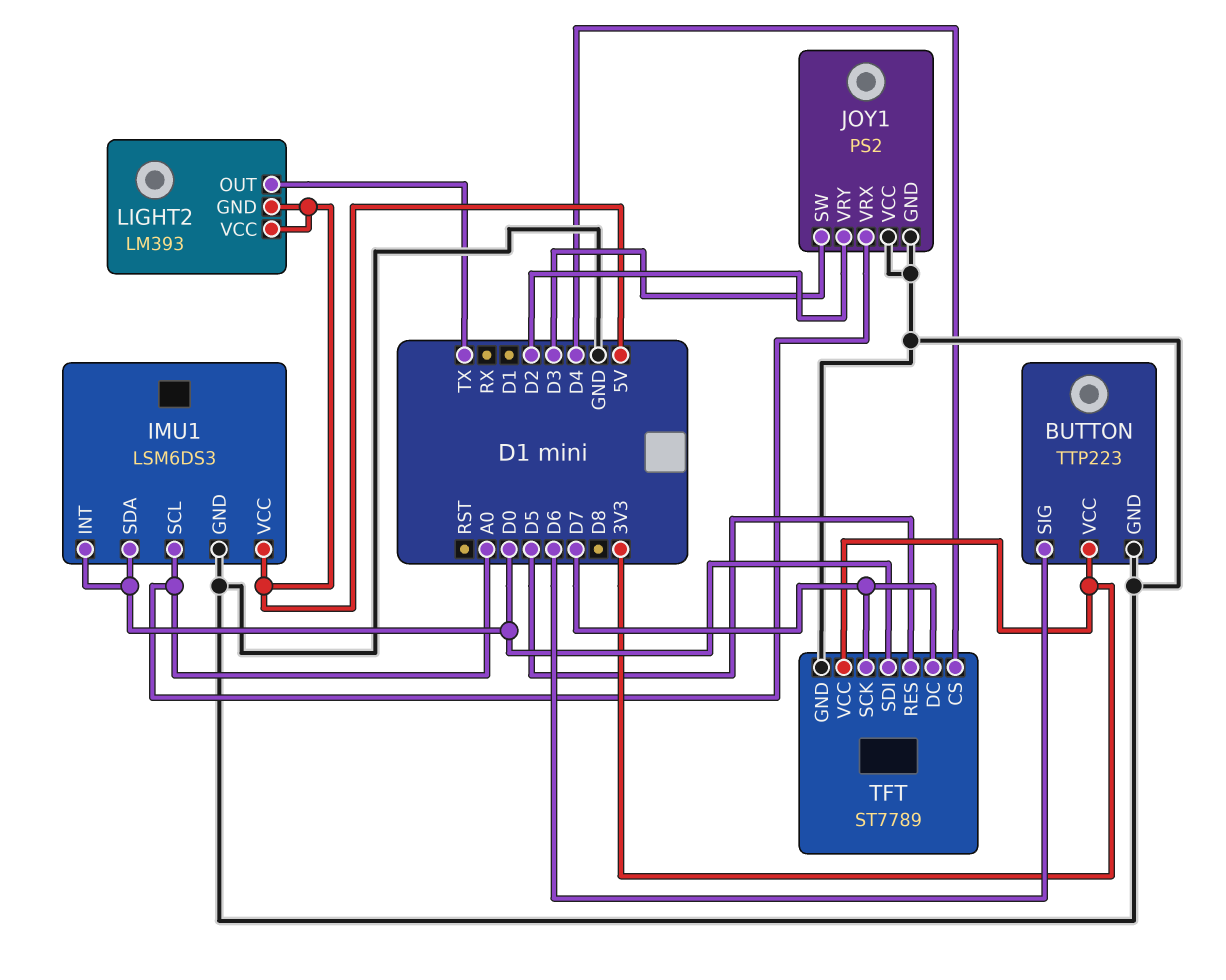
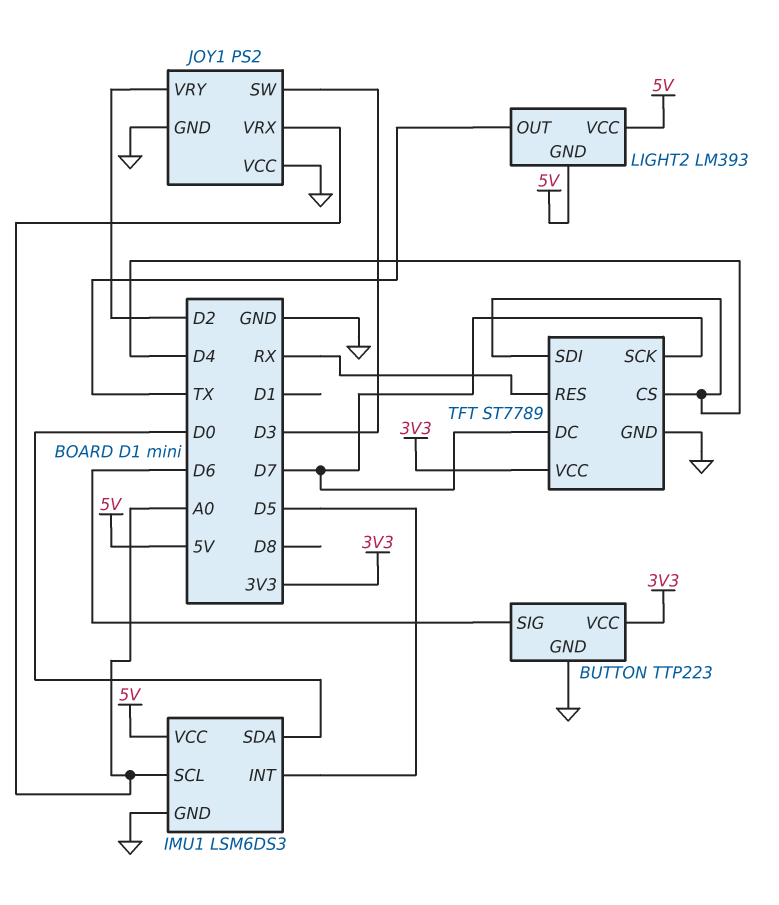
IMU1 pin INT: D0 -> D5
TFT pin RES: D5 -> RX
TFT pin SDI: D0 -> D4

